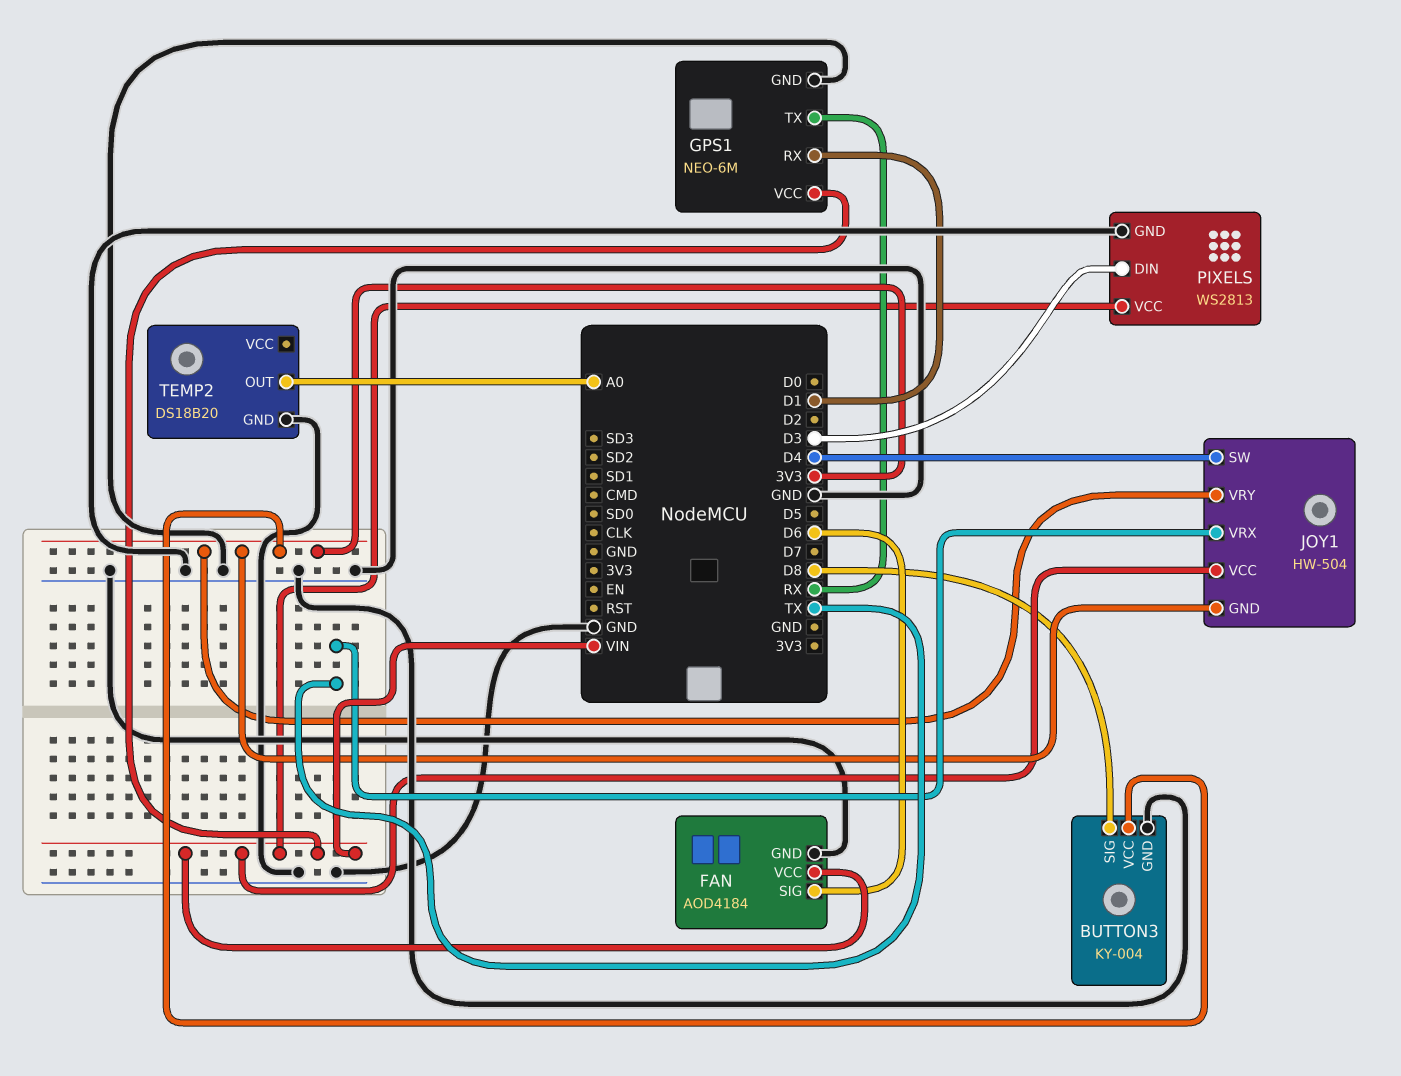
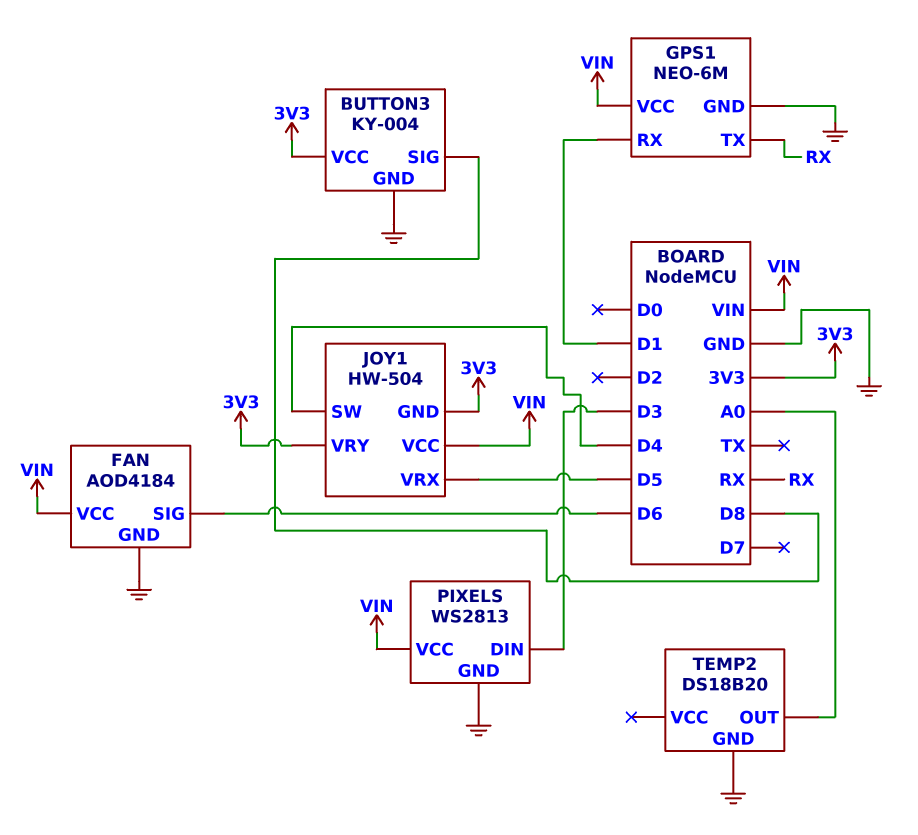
JOY1 pin VRX: TX -> D5

